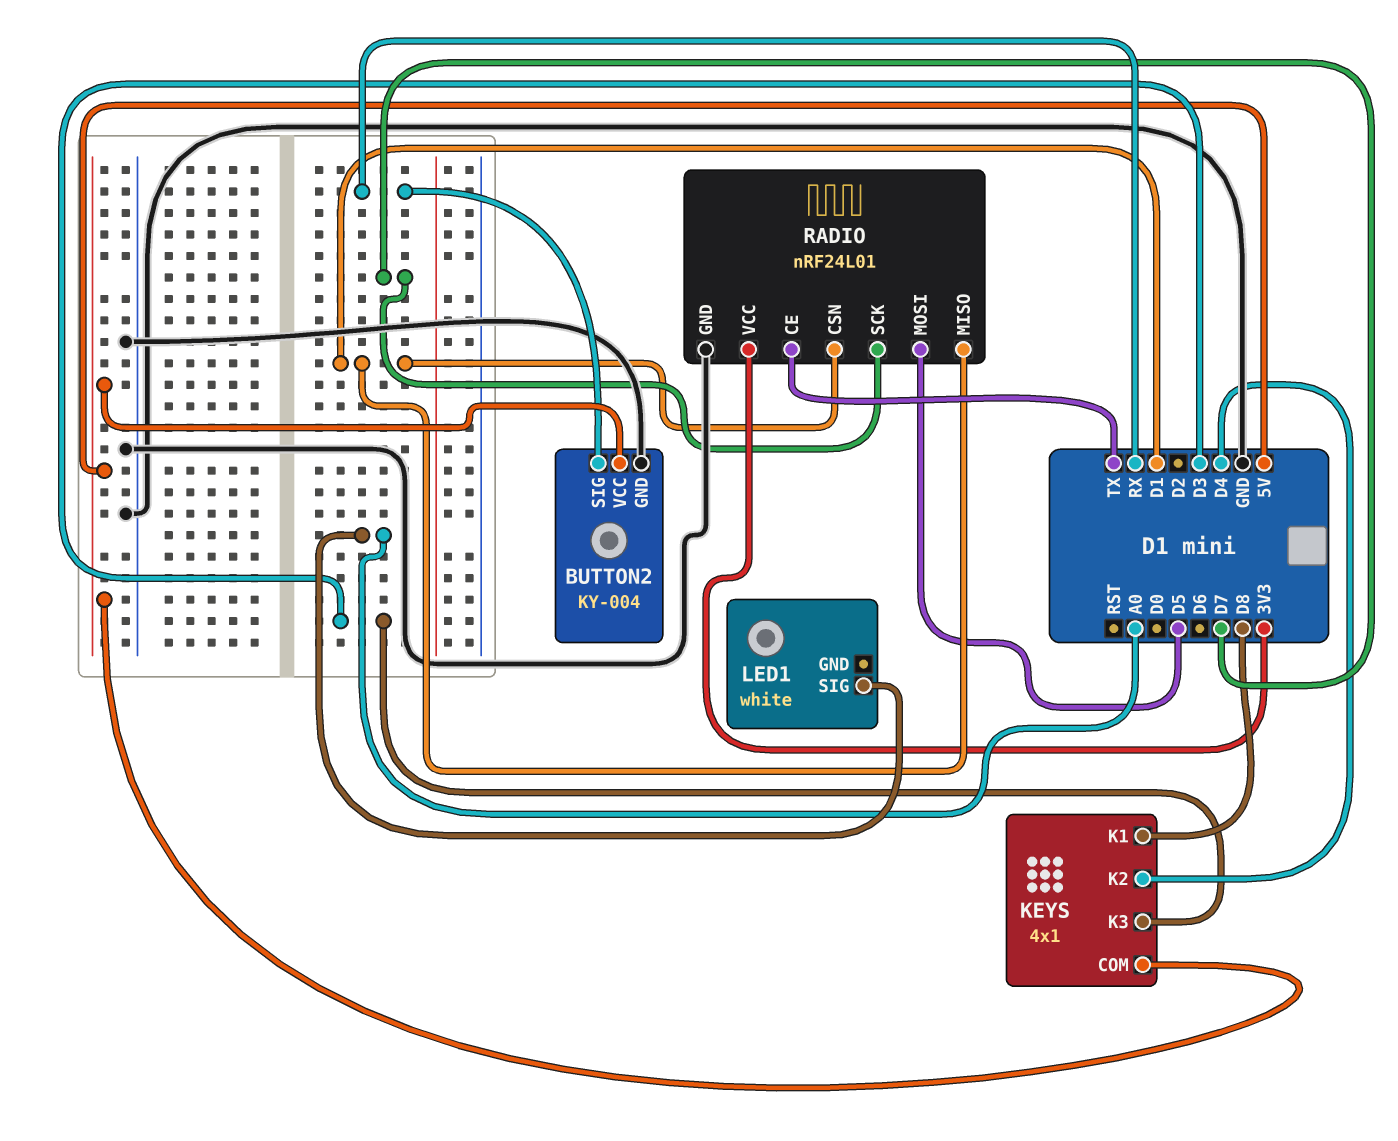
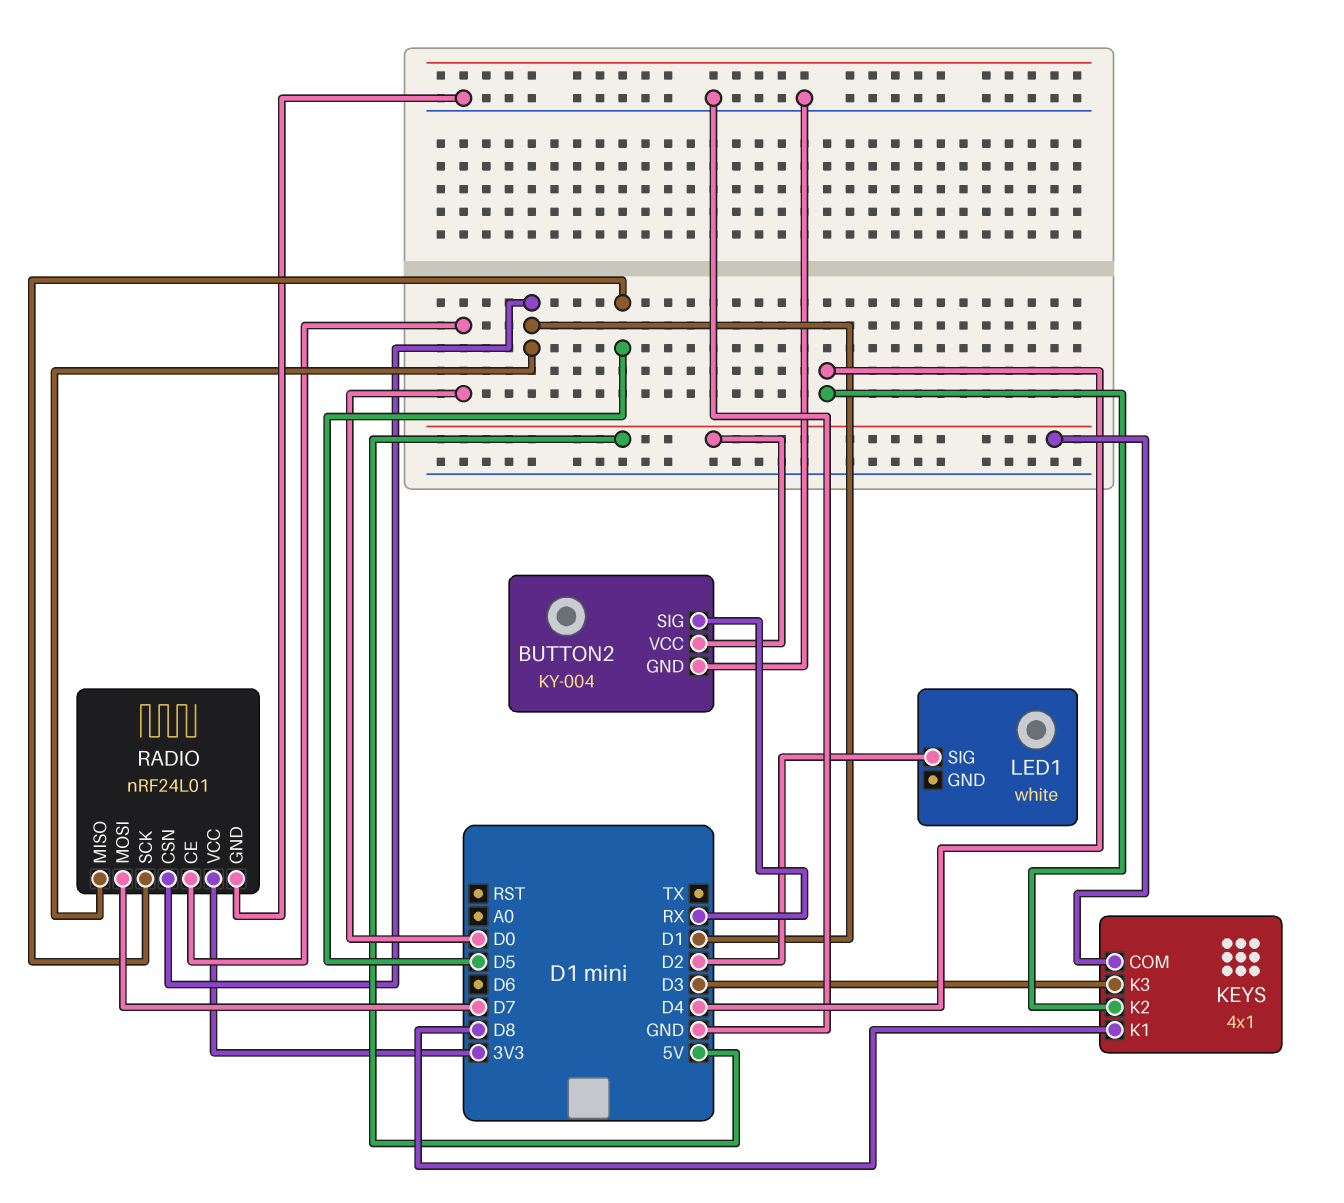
LED1 pin SIG: A0 -> D2
RADIO pin CE: TX -> D0
RADIO pin MOSI: D5 -> D7
RADIO pin SCK: D7 -> D5

